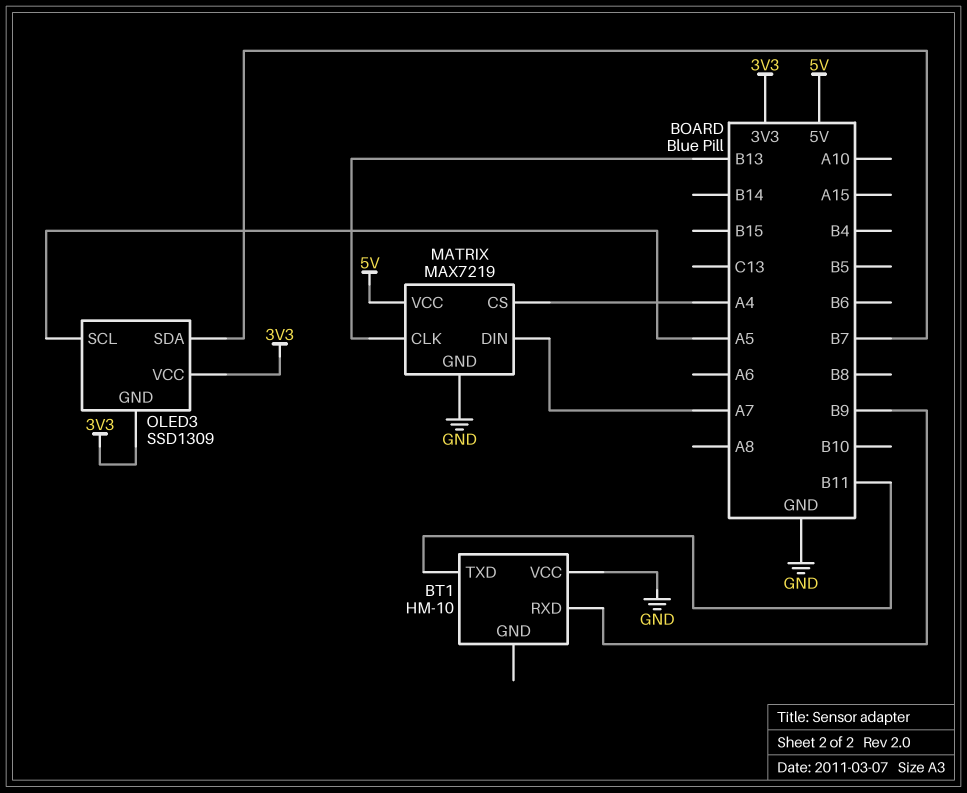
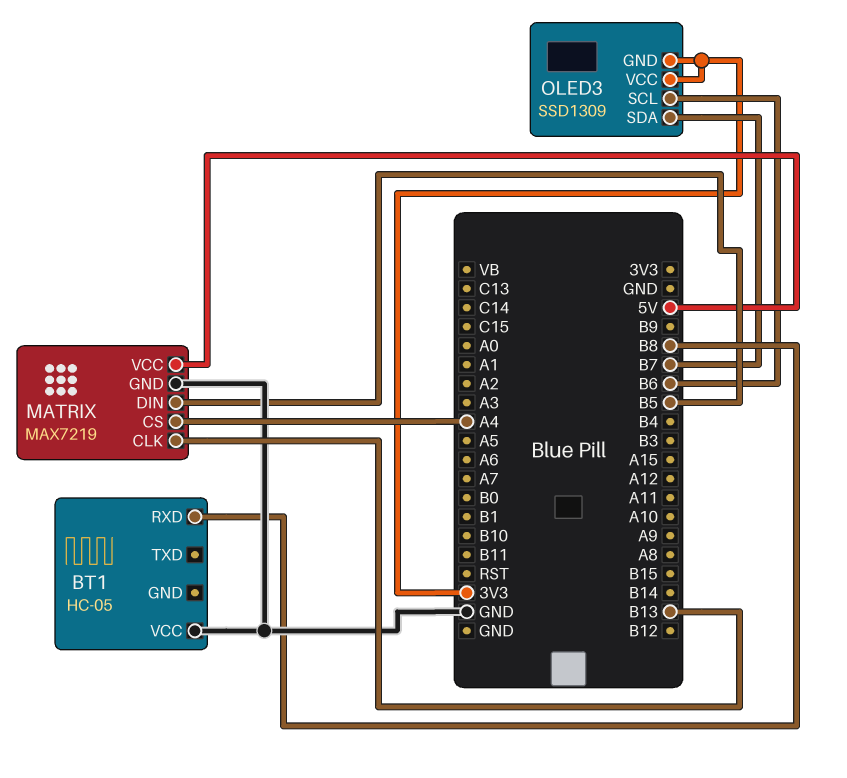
BT1: HM-10 -> HC-05
BT1 pin RXD: B9 -> B8
BT1 pin TXD: B11 -> none
MATRIX pin DIN: A7 -> B5
OLED3 pin SCL: A5 -> B6

